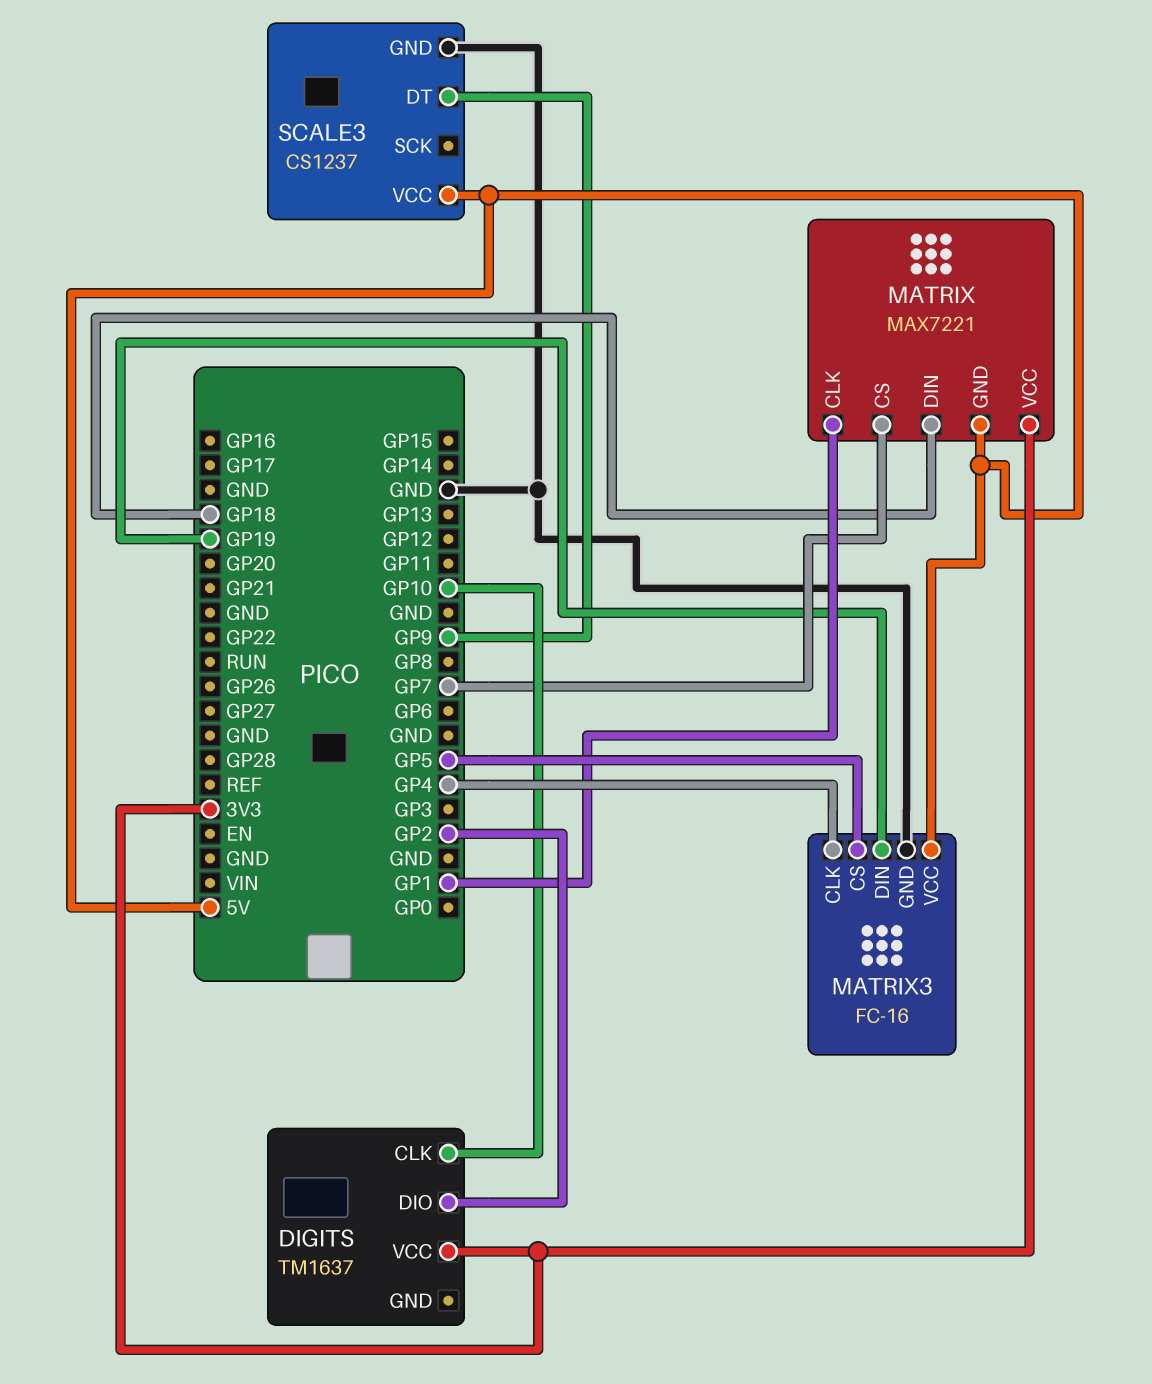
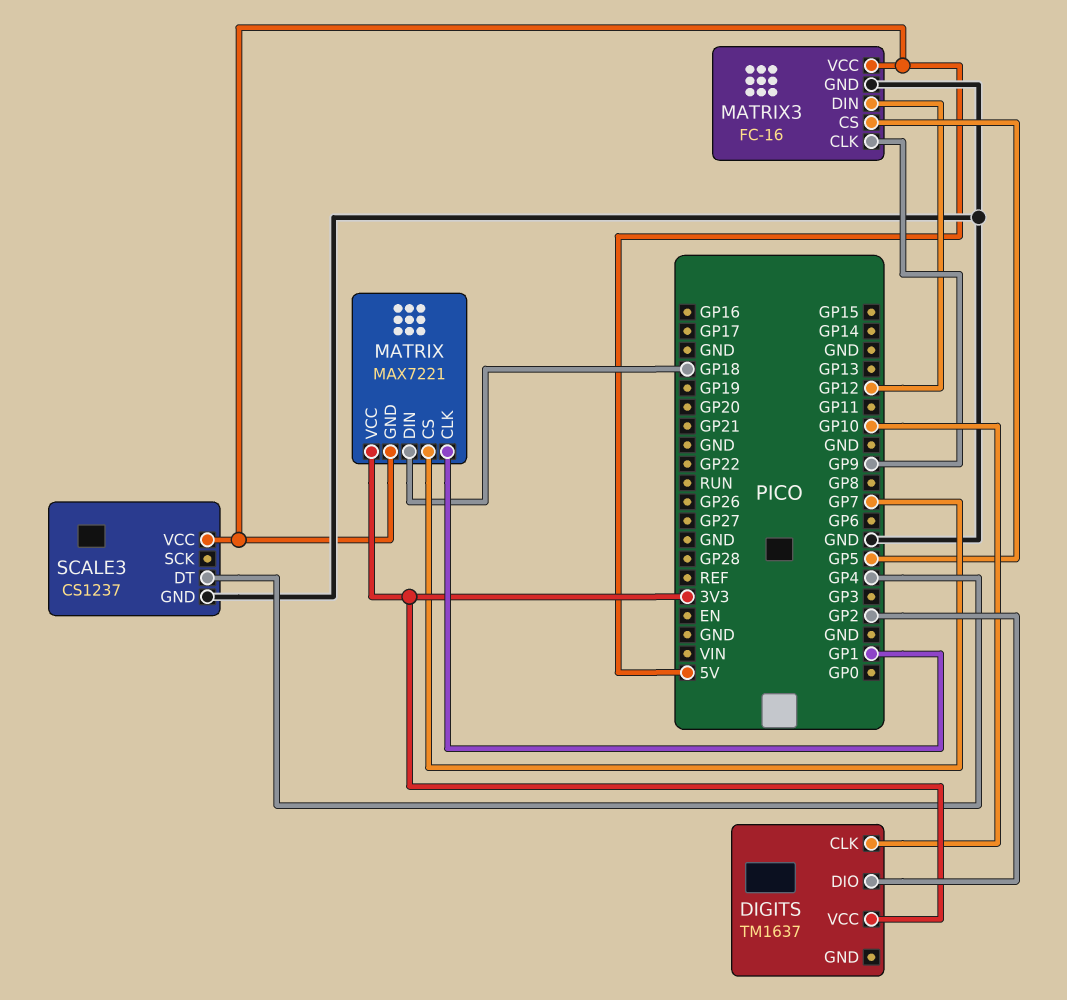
MATRIX3 pin CLK: GP4 -> GP9
MATRIX3 pin DIN: GP19 -> GP12
SCALE3 pin DT: GP9 -> GP4

